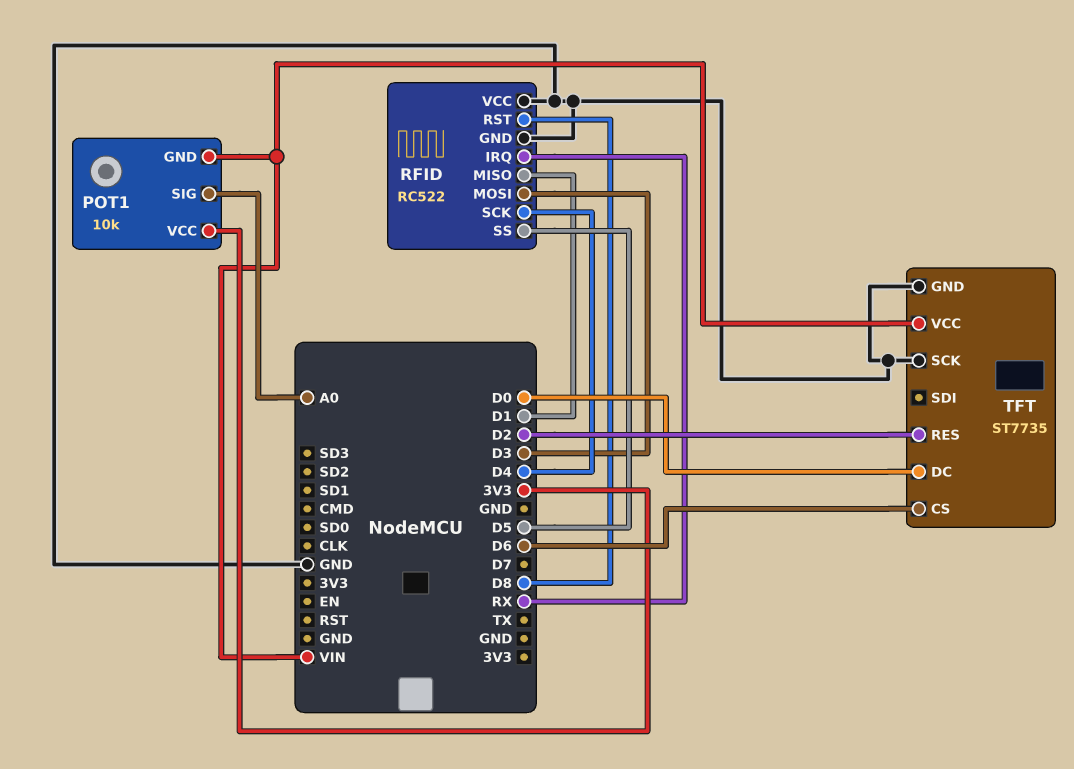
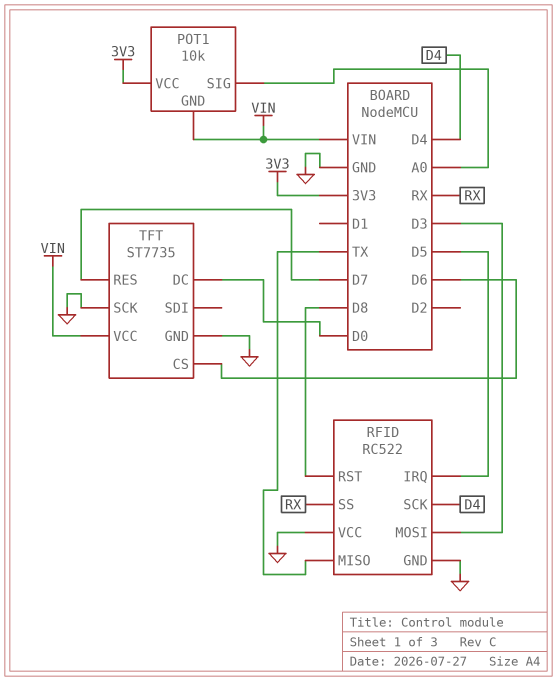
RFID pin IRQ: RX -> D5
RFID pin MISO: D1 -> TX
RFID pin SS: D5 -> RX
TFT pin RES: D2 -> D7

